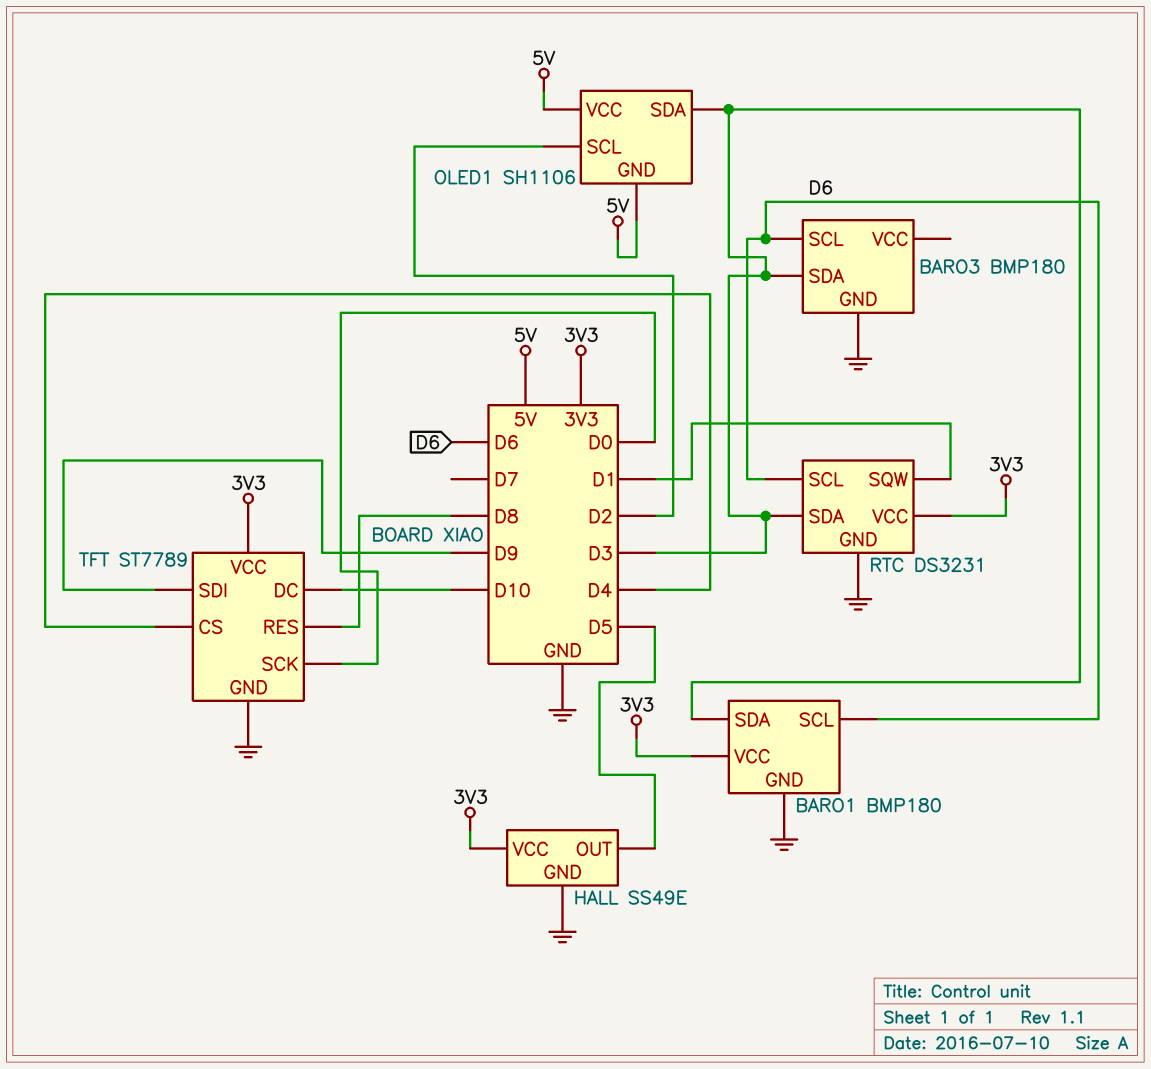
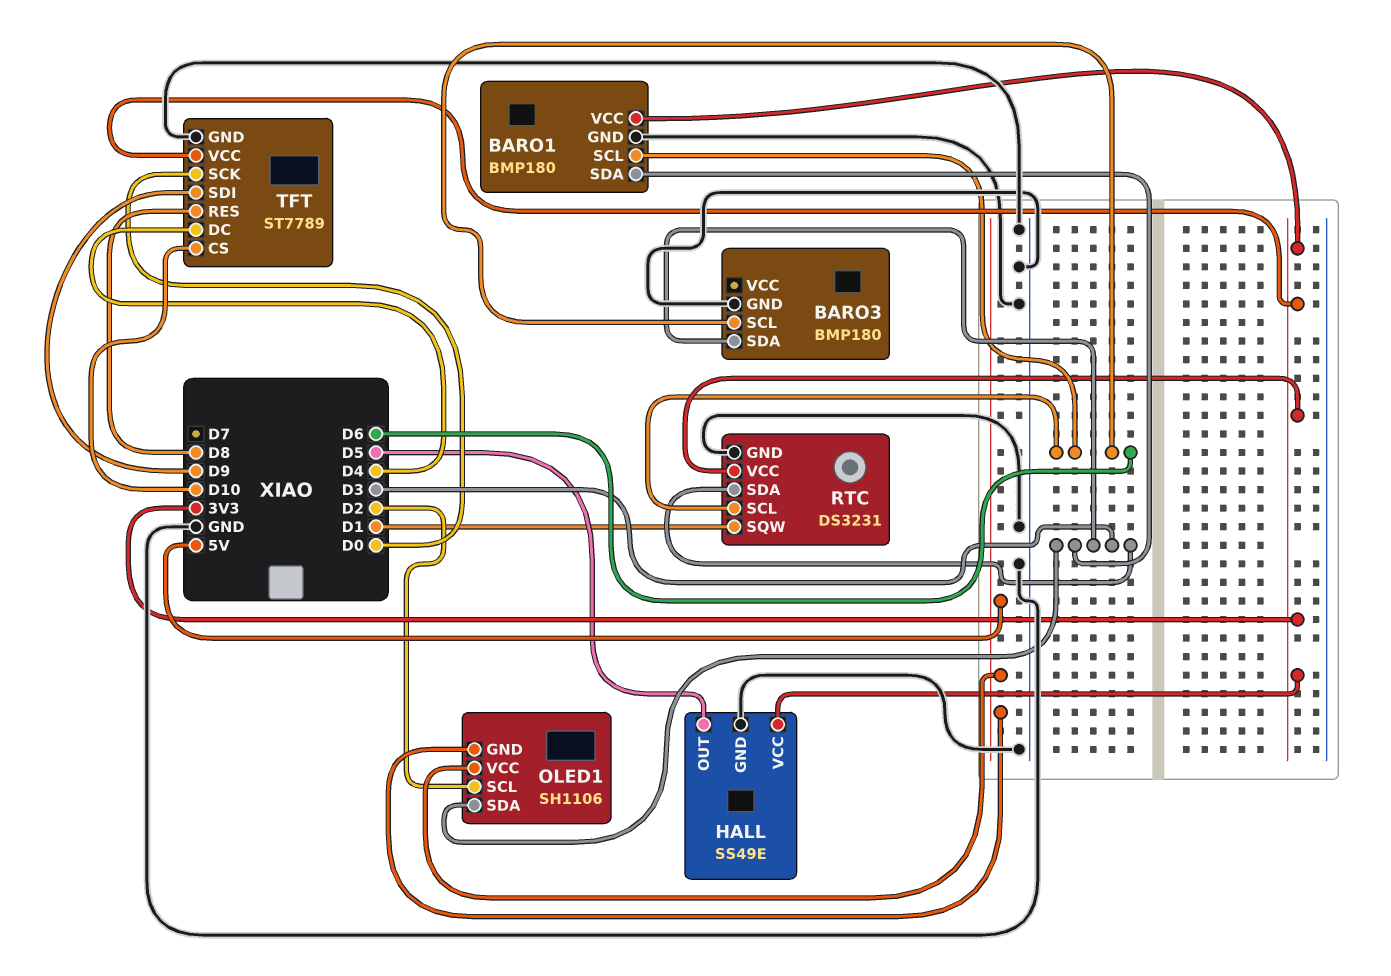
TFT pin CS: D4 -> D10
TFT pin DC: D10 -> D4

